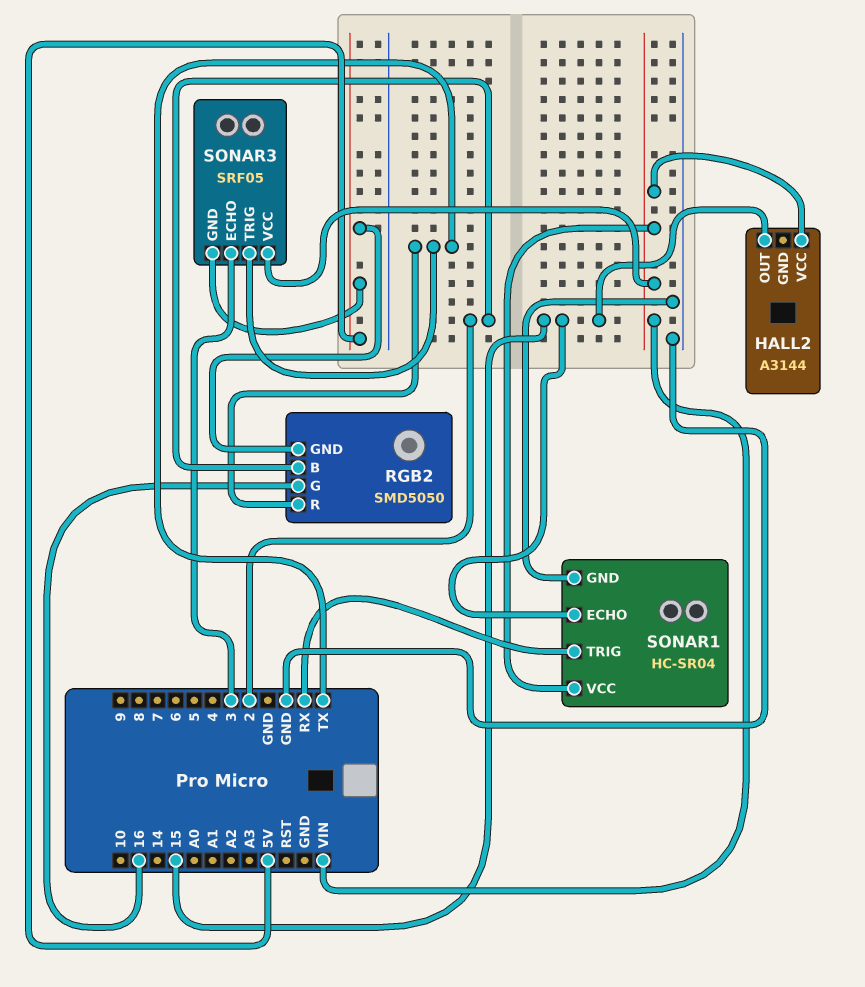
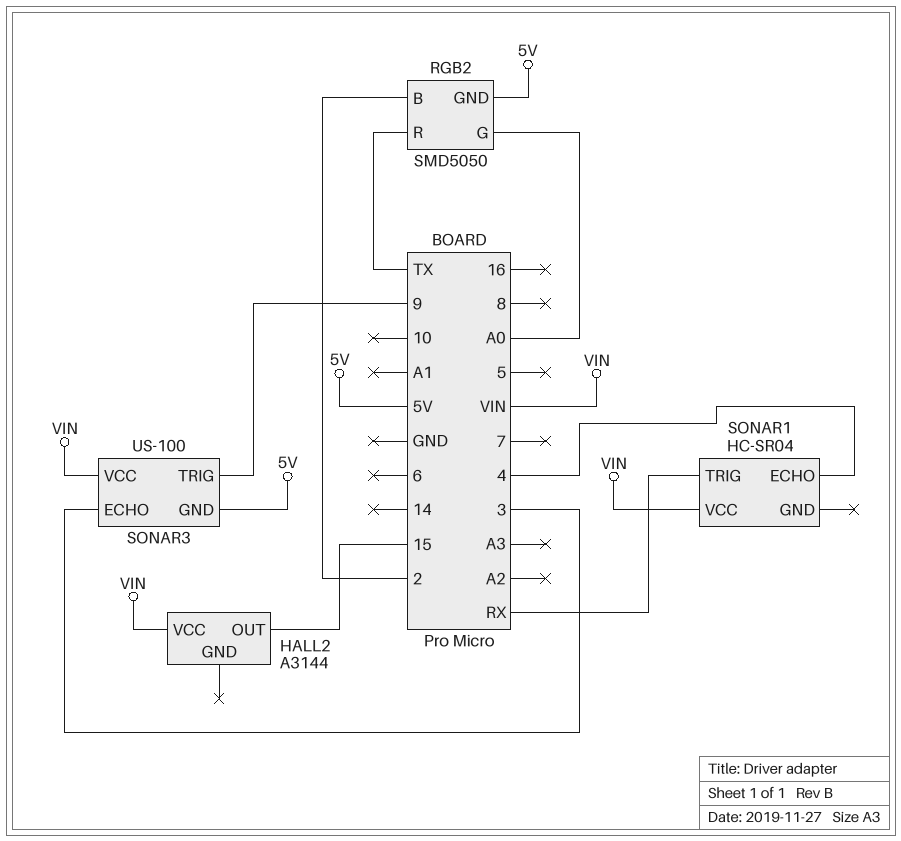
RGB2 pin G: 16 -> A0
SONAR1 pin ECHO: 15 -> 4
SONAR1 pin GND: GND -> none
SONAR3: SRF05 -> US-100
SONAR3 pin TRIG: TX -> 9

